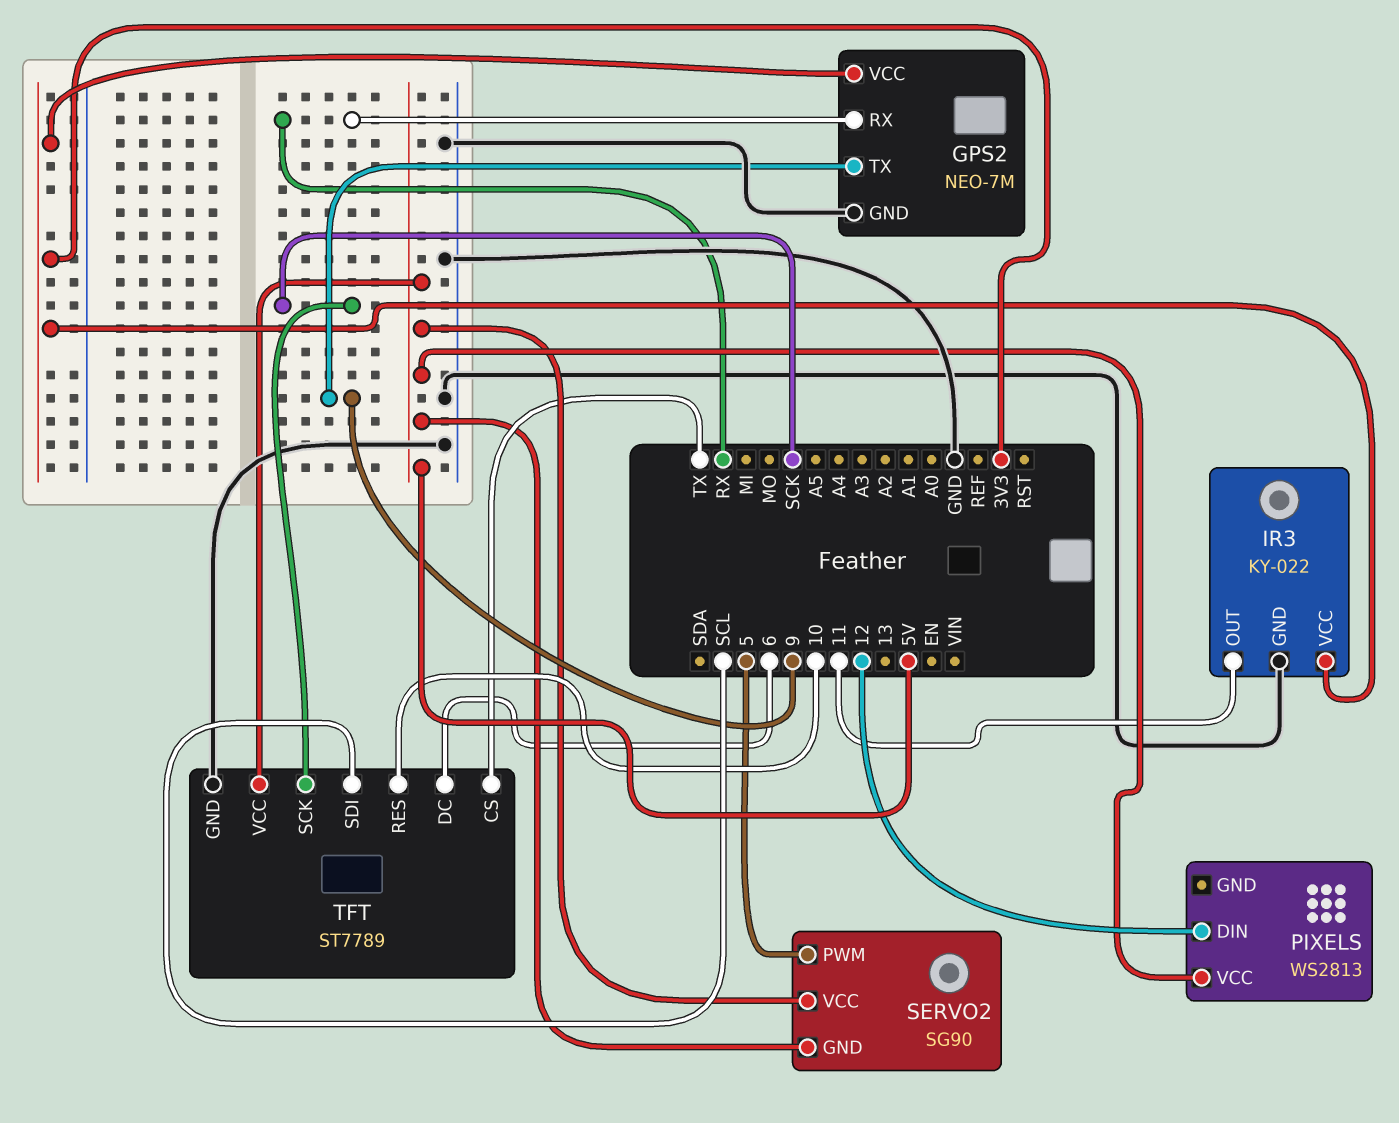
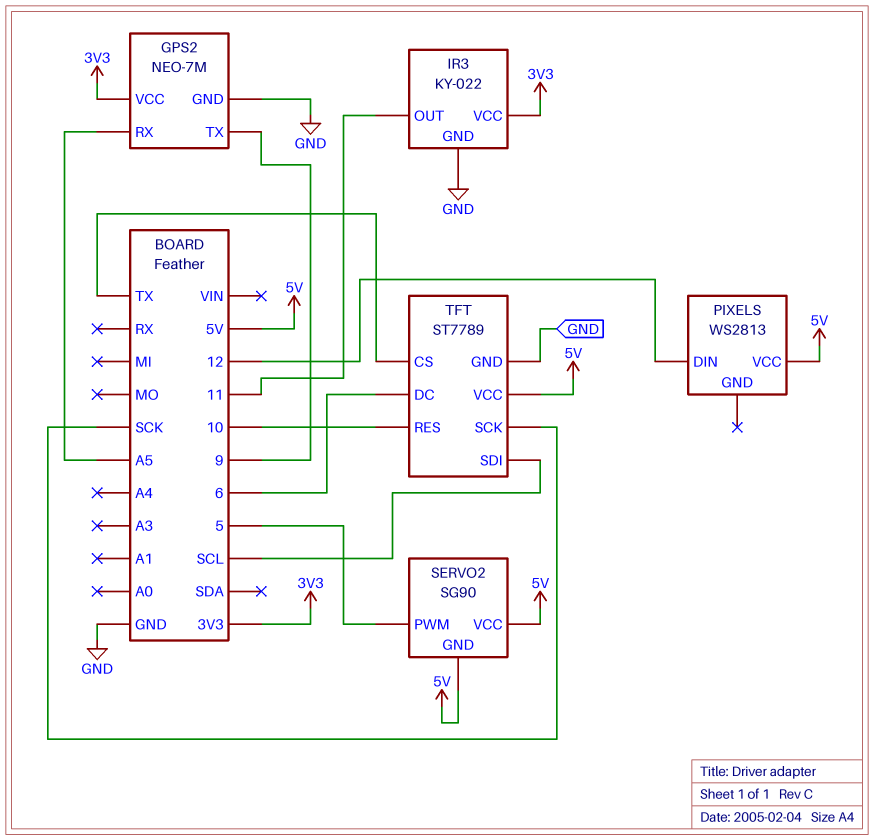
GPS2 pin RX: RX -> A5

